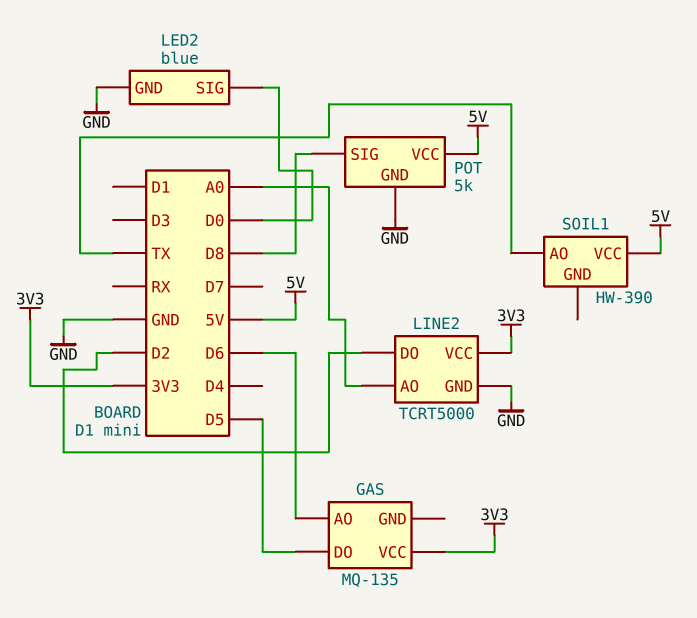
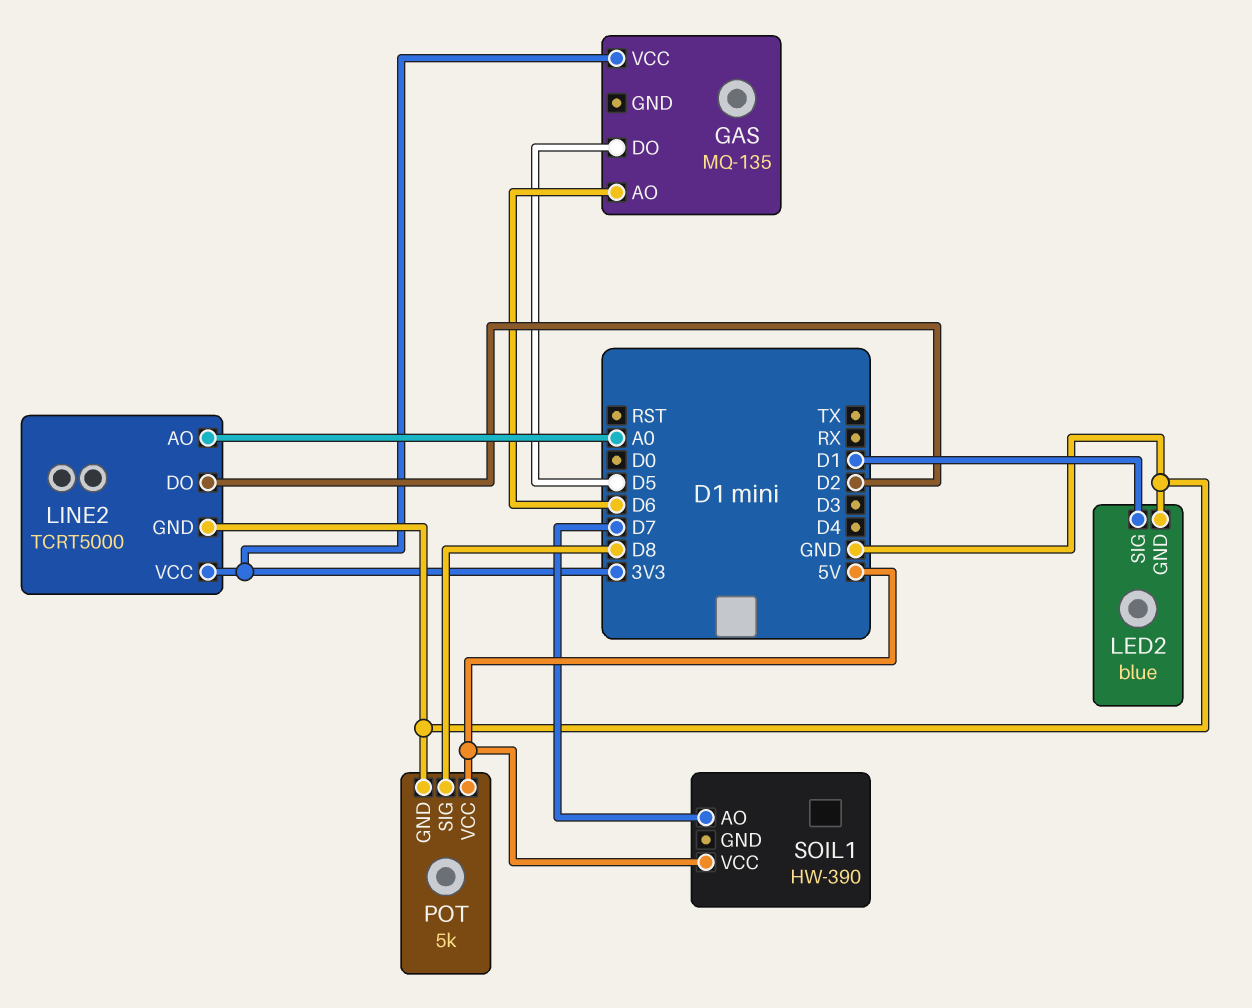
LED2 pin SIG: D0 -> D1
SOIL1 pin AO: TX -> D7

